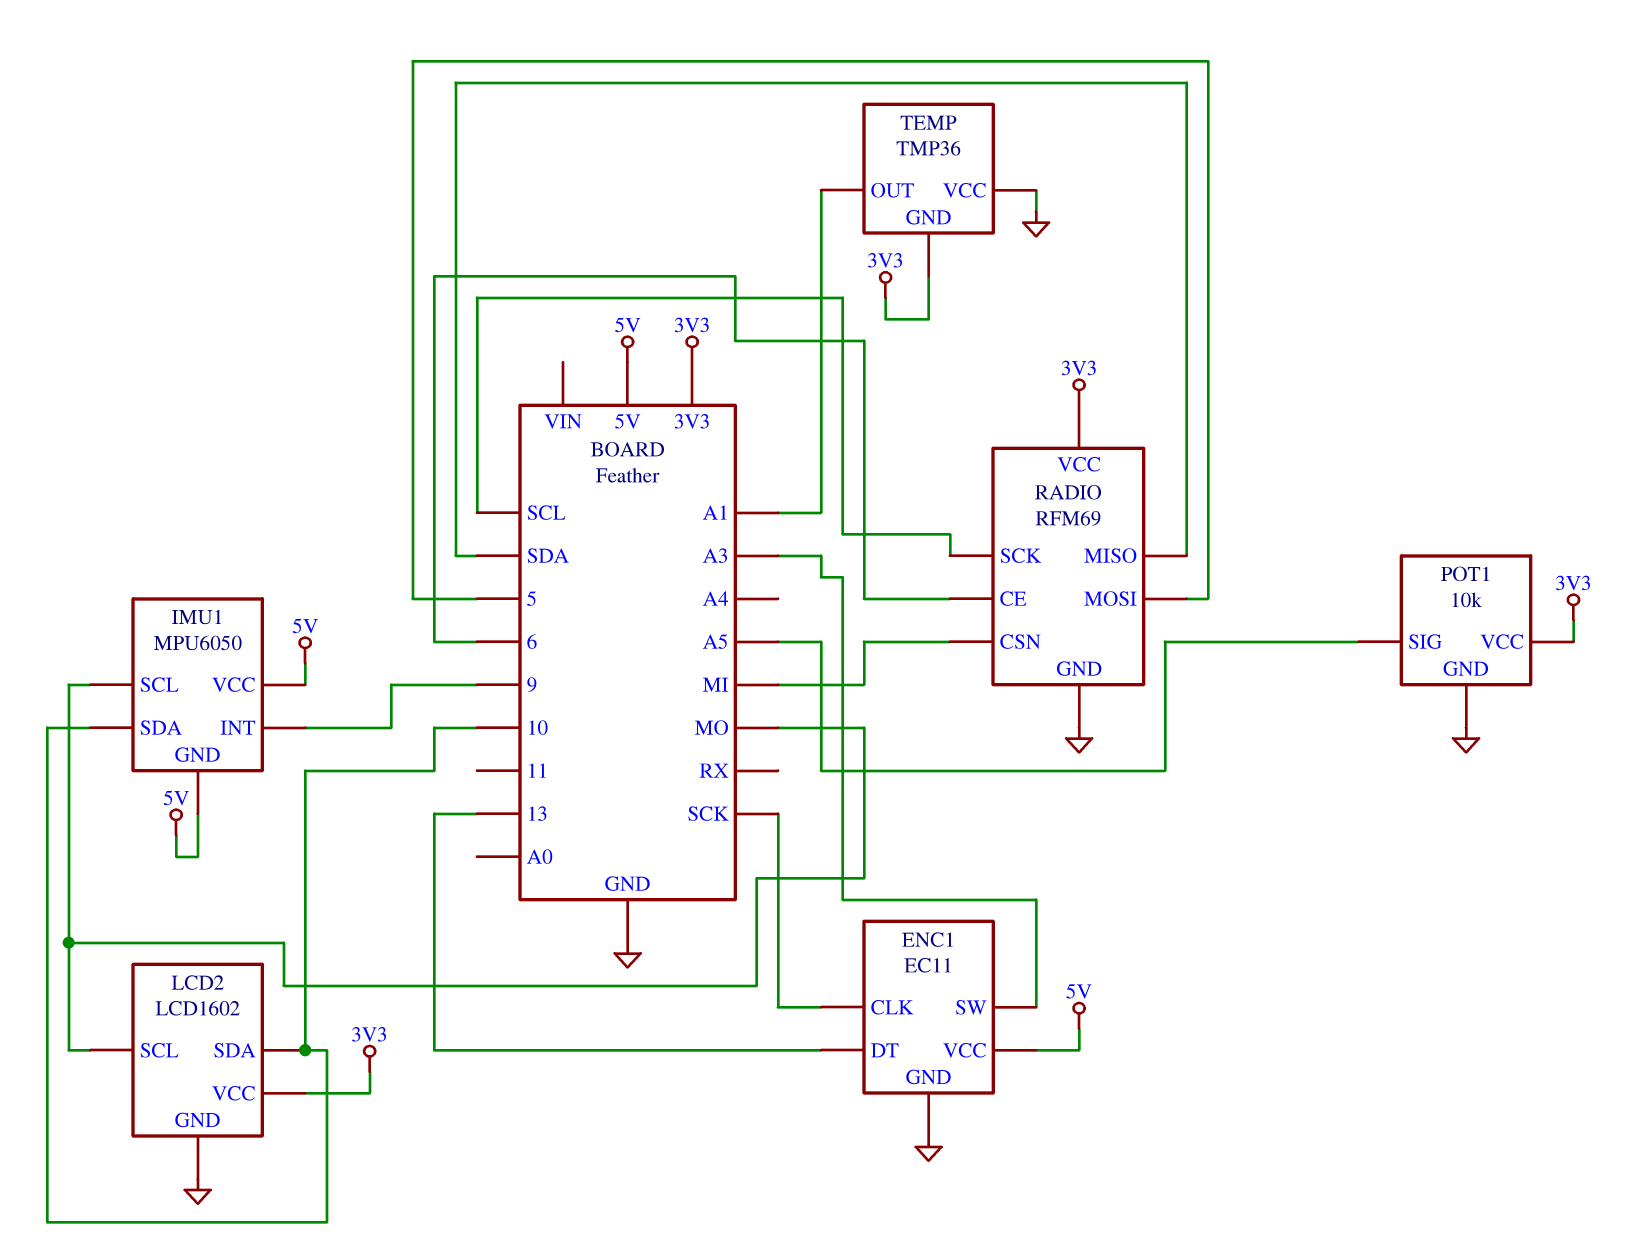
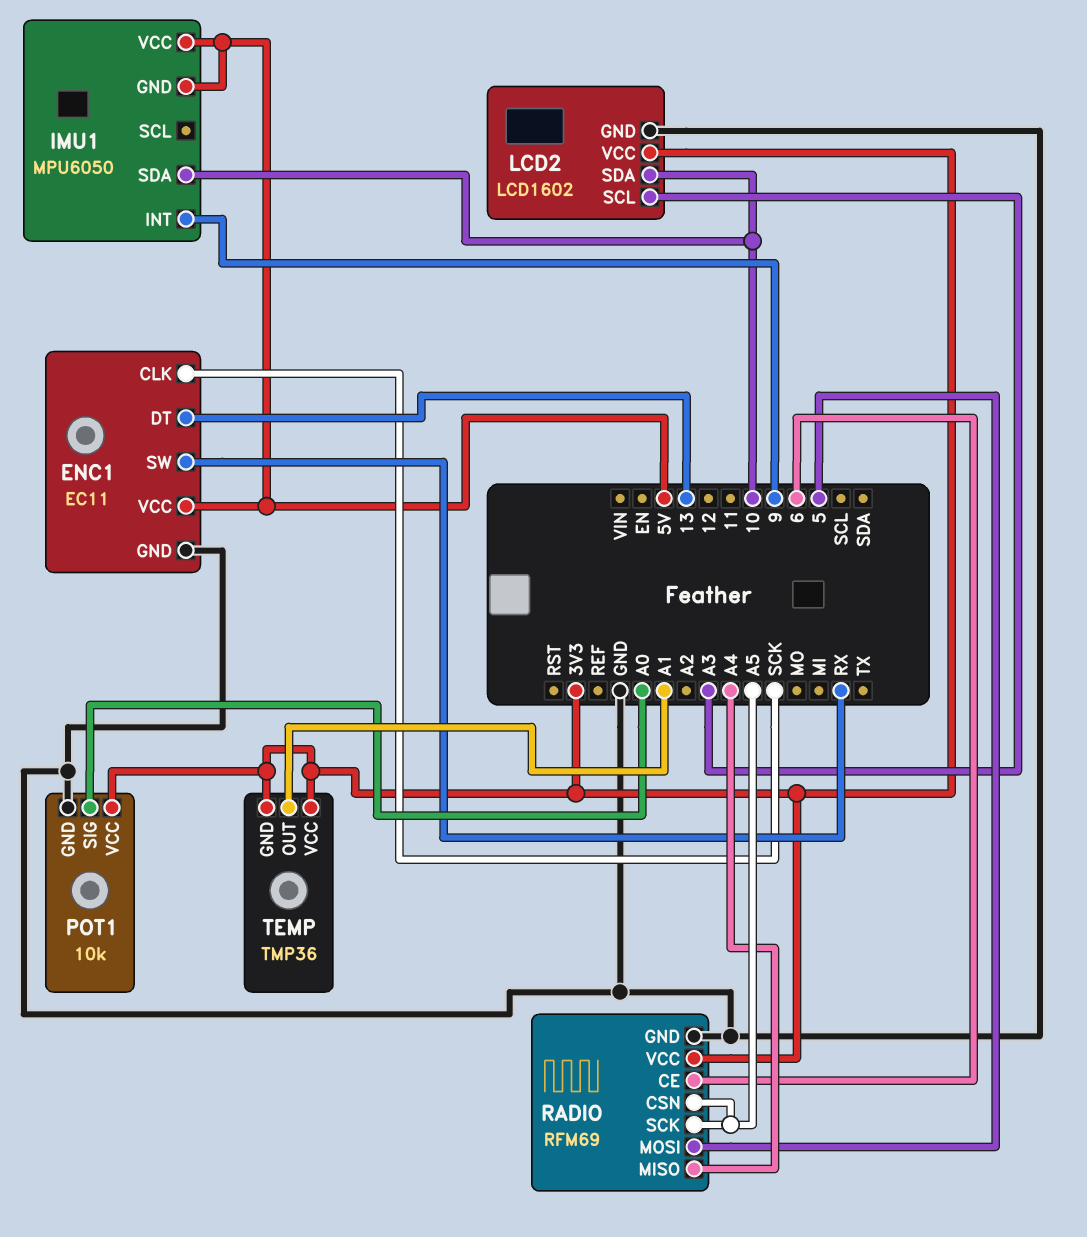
ENC1 pin SW: A3 -> RX
IMU1 pin SCL: MO -> none
LCD2 pin SCL: MO -> A3
POT1 pin SIG: A5 -> A0
RADIO pin CSN: MI -> A5
RADIO pin MISO: SDA -> A4
RADIO pin SCK: SCL -> A5
TEMP pin VCC: GND -> 3V3

